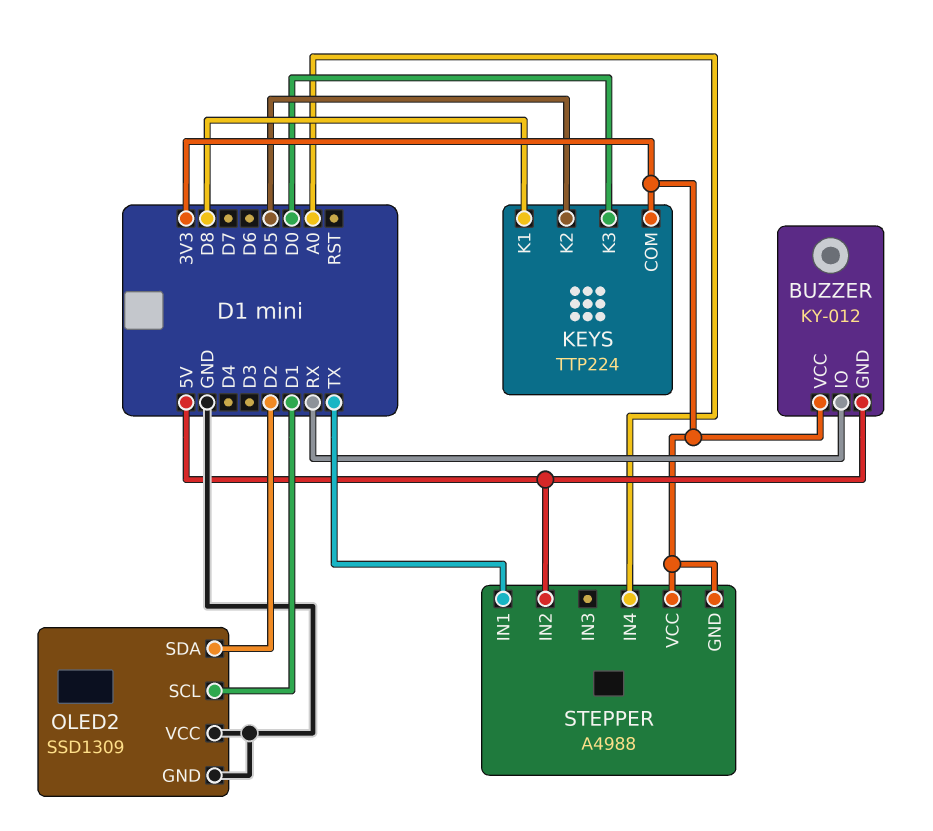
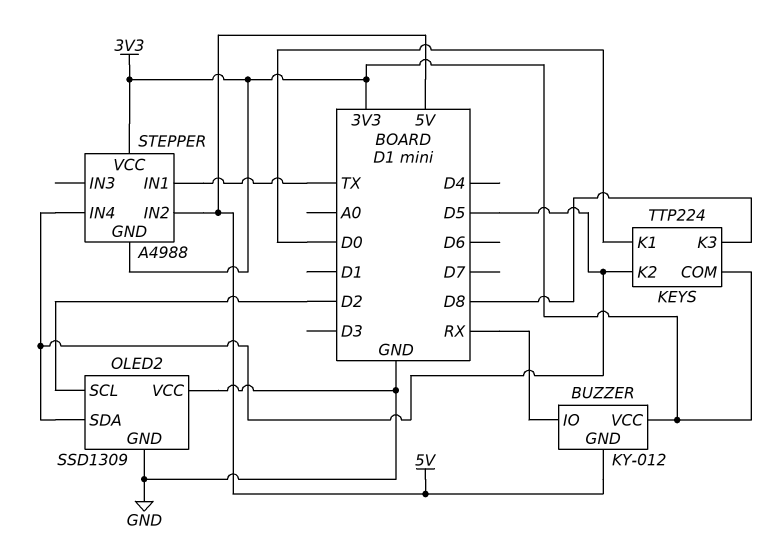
KEYS pin K1: D8 -> D0
KEYS pin K3: D0 -> D8
OLED2 pin SCL: D1 -> D2
OLED2 pin SDA: D2 -> D5
STEPPER pin IN4: A0 -> D5

